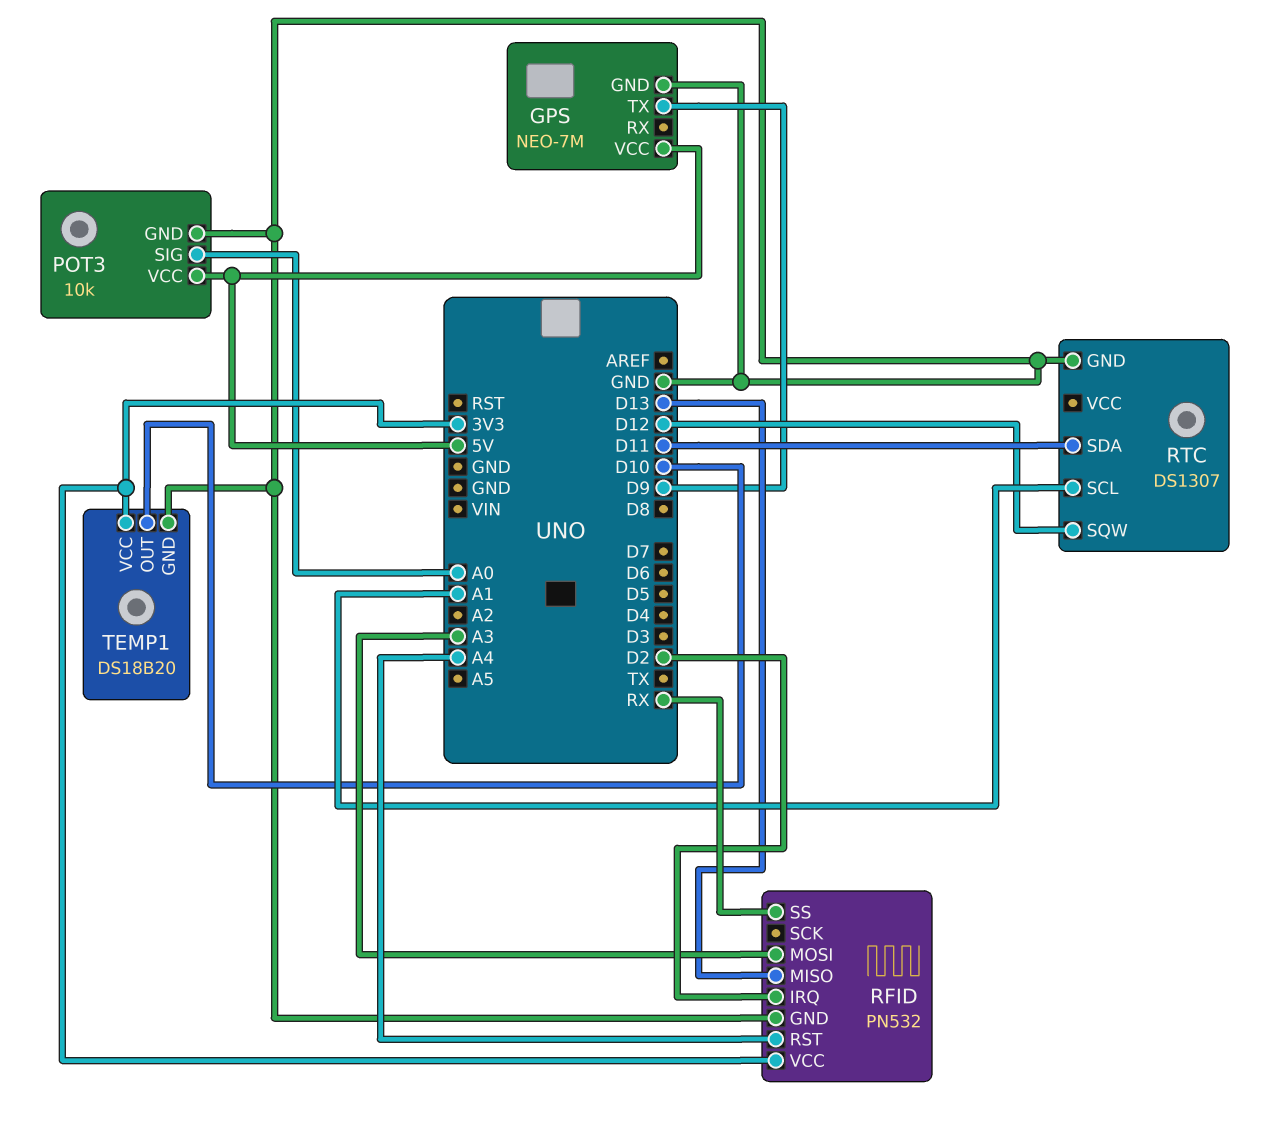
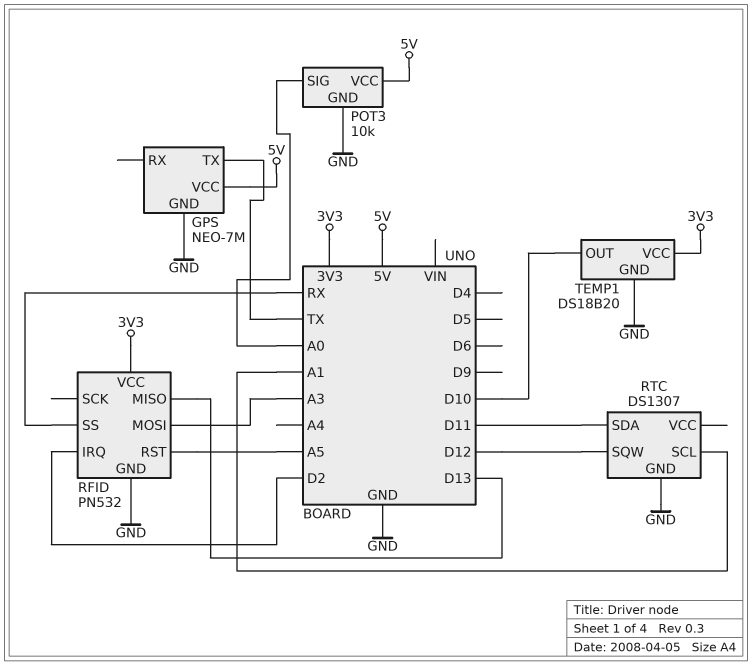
GPS pin TX: D9 -> TX
RFID pin RST: A4 -> A5

